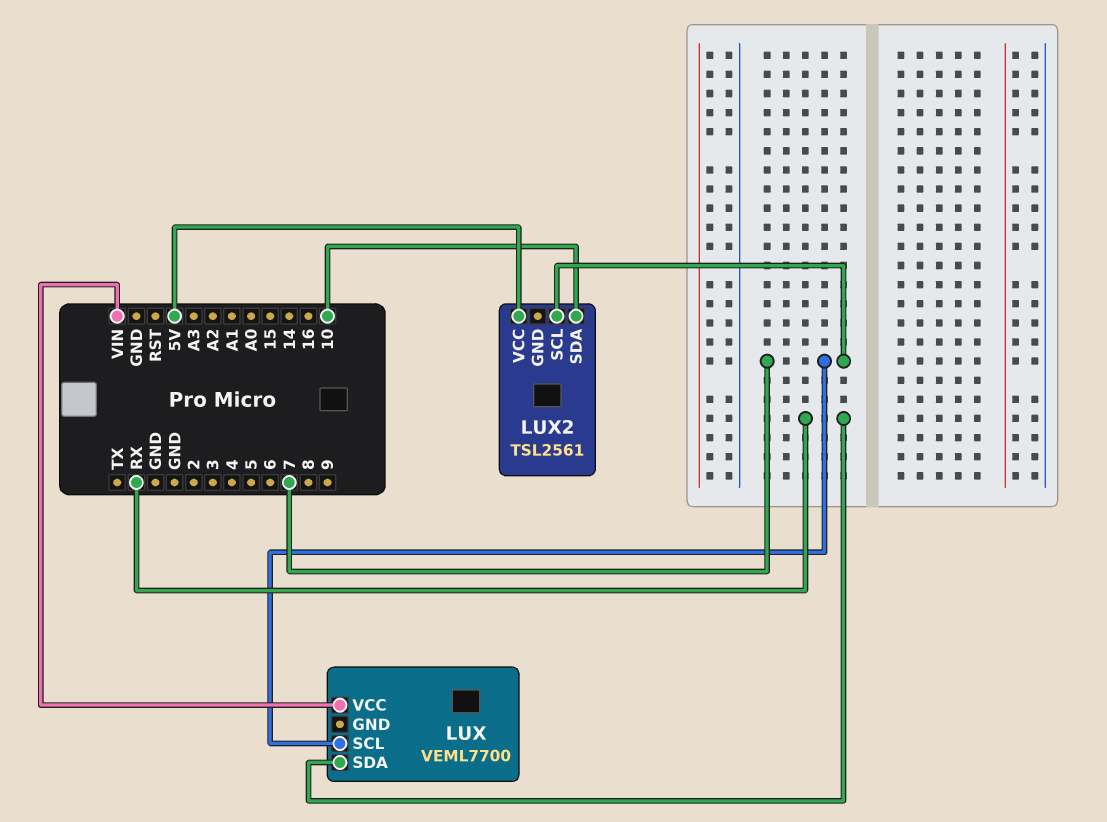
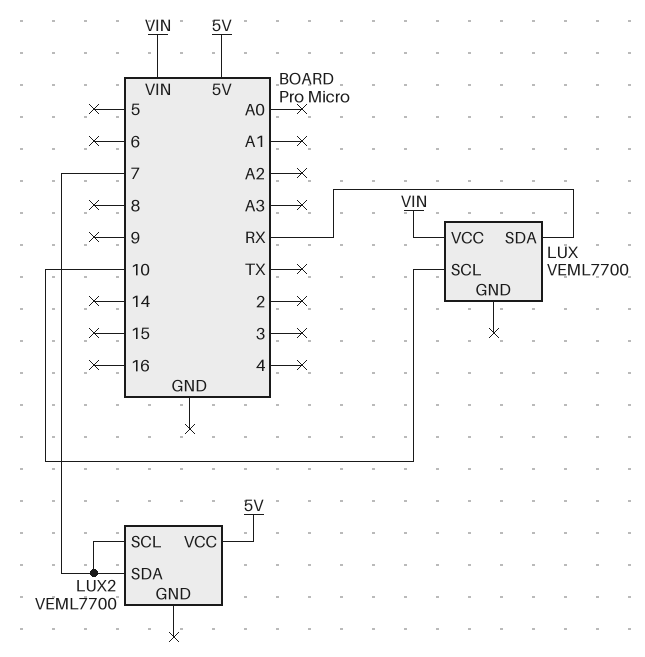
LUX pin SCL: 7 -> 10
LUX2: TSL2561 -> VEML7700
LUX2 pin SDA: 10 -> 7

